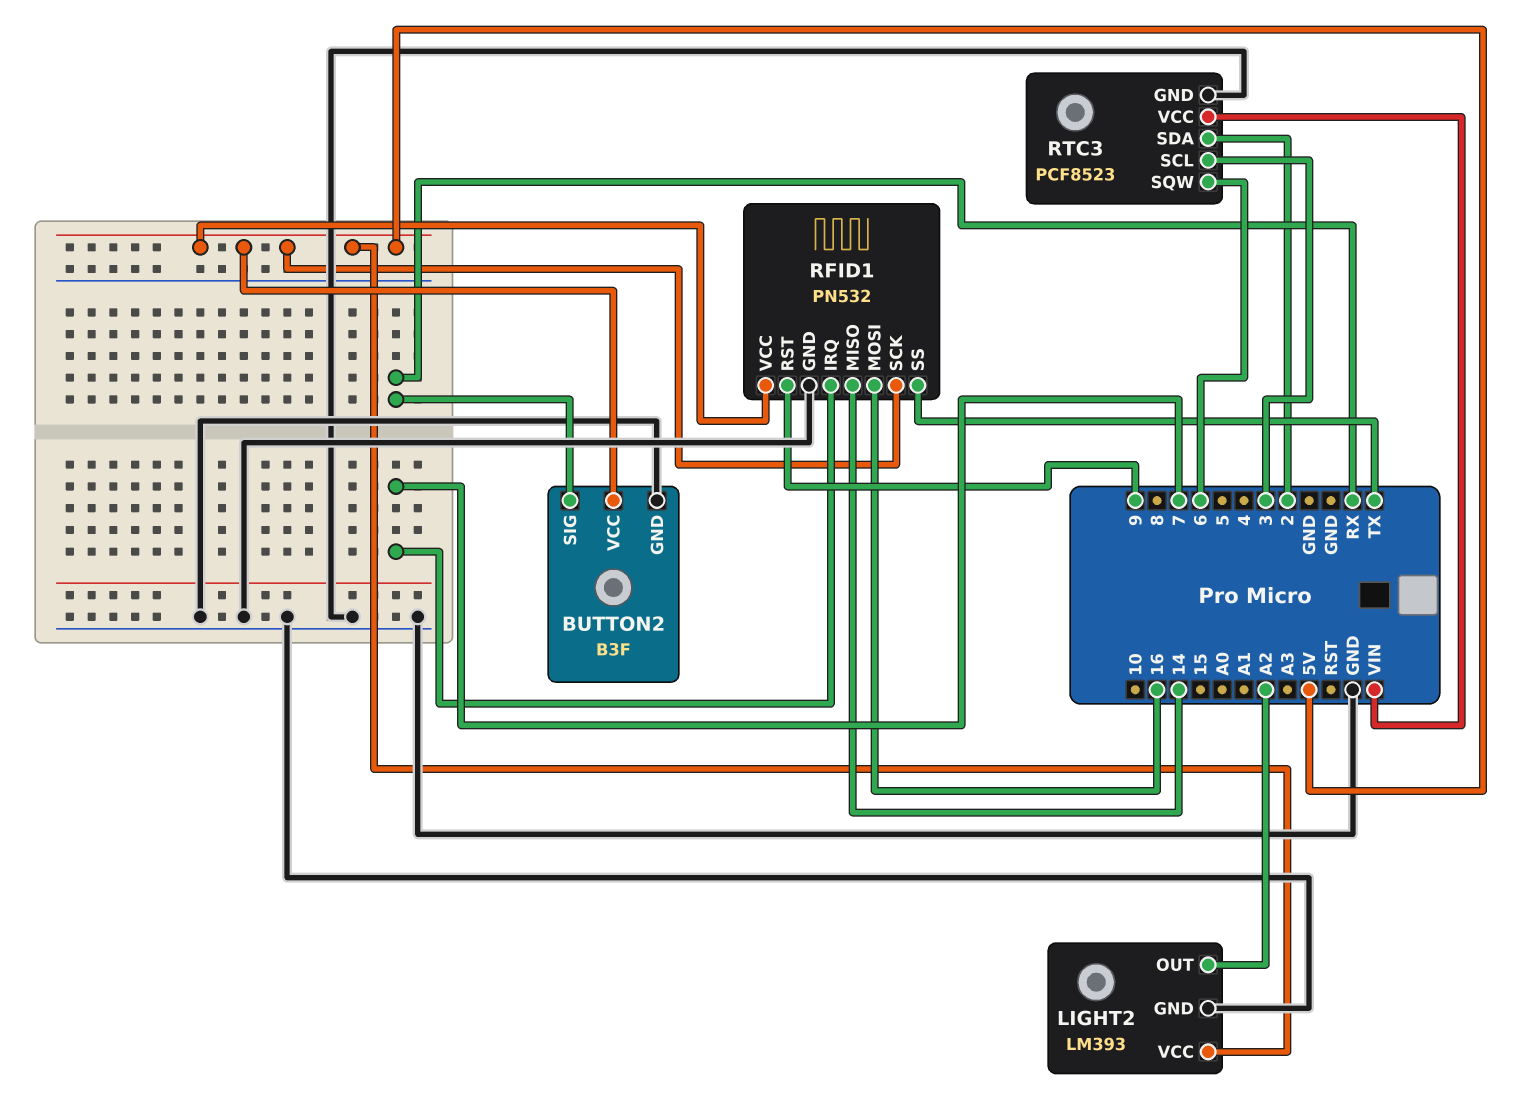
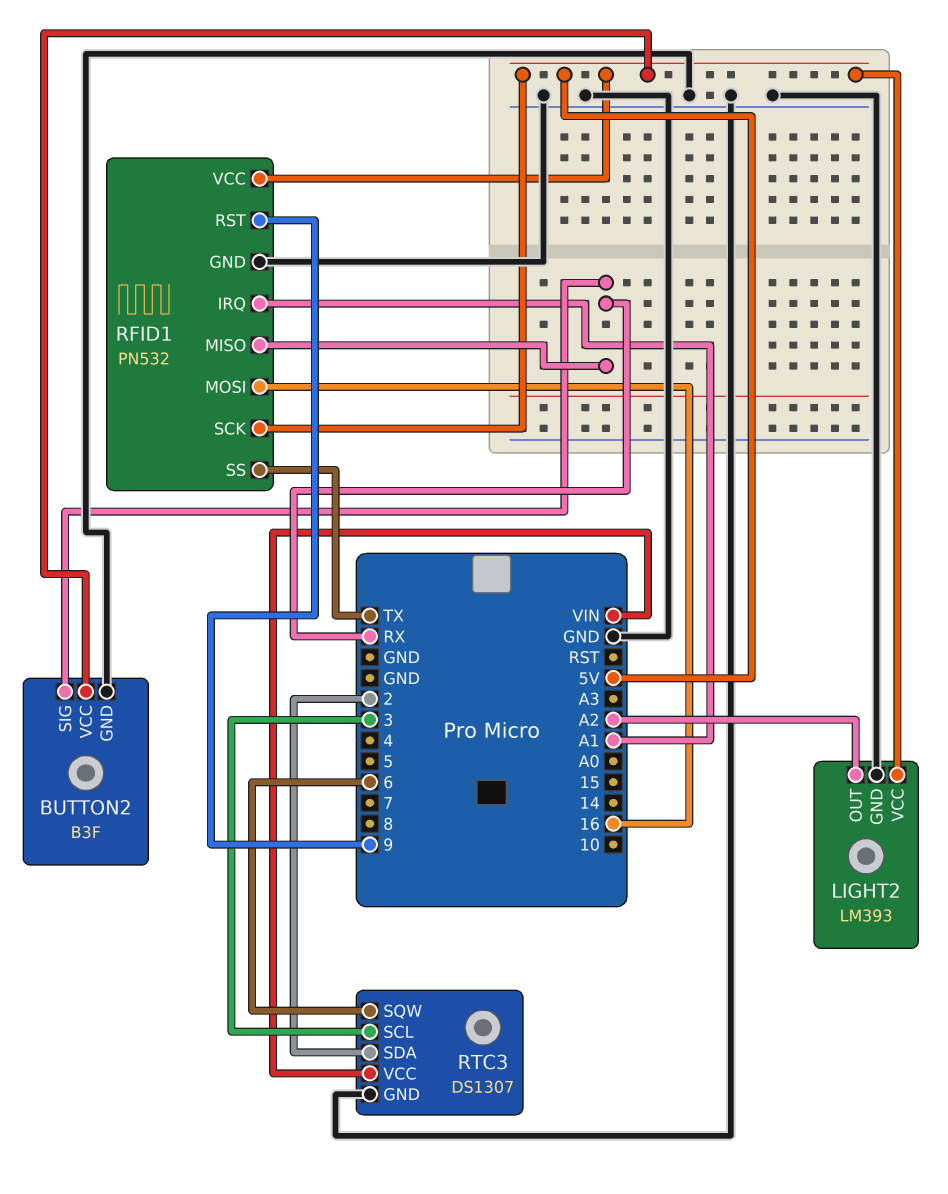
RFID1 pin IRQ: 7 -> A1
RFID1 pin MISO: 14 -> RX
RTC3: PCF8523 -> DS1307

